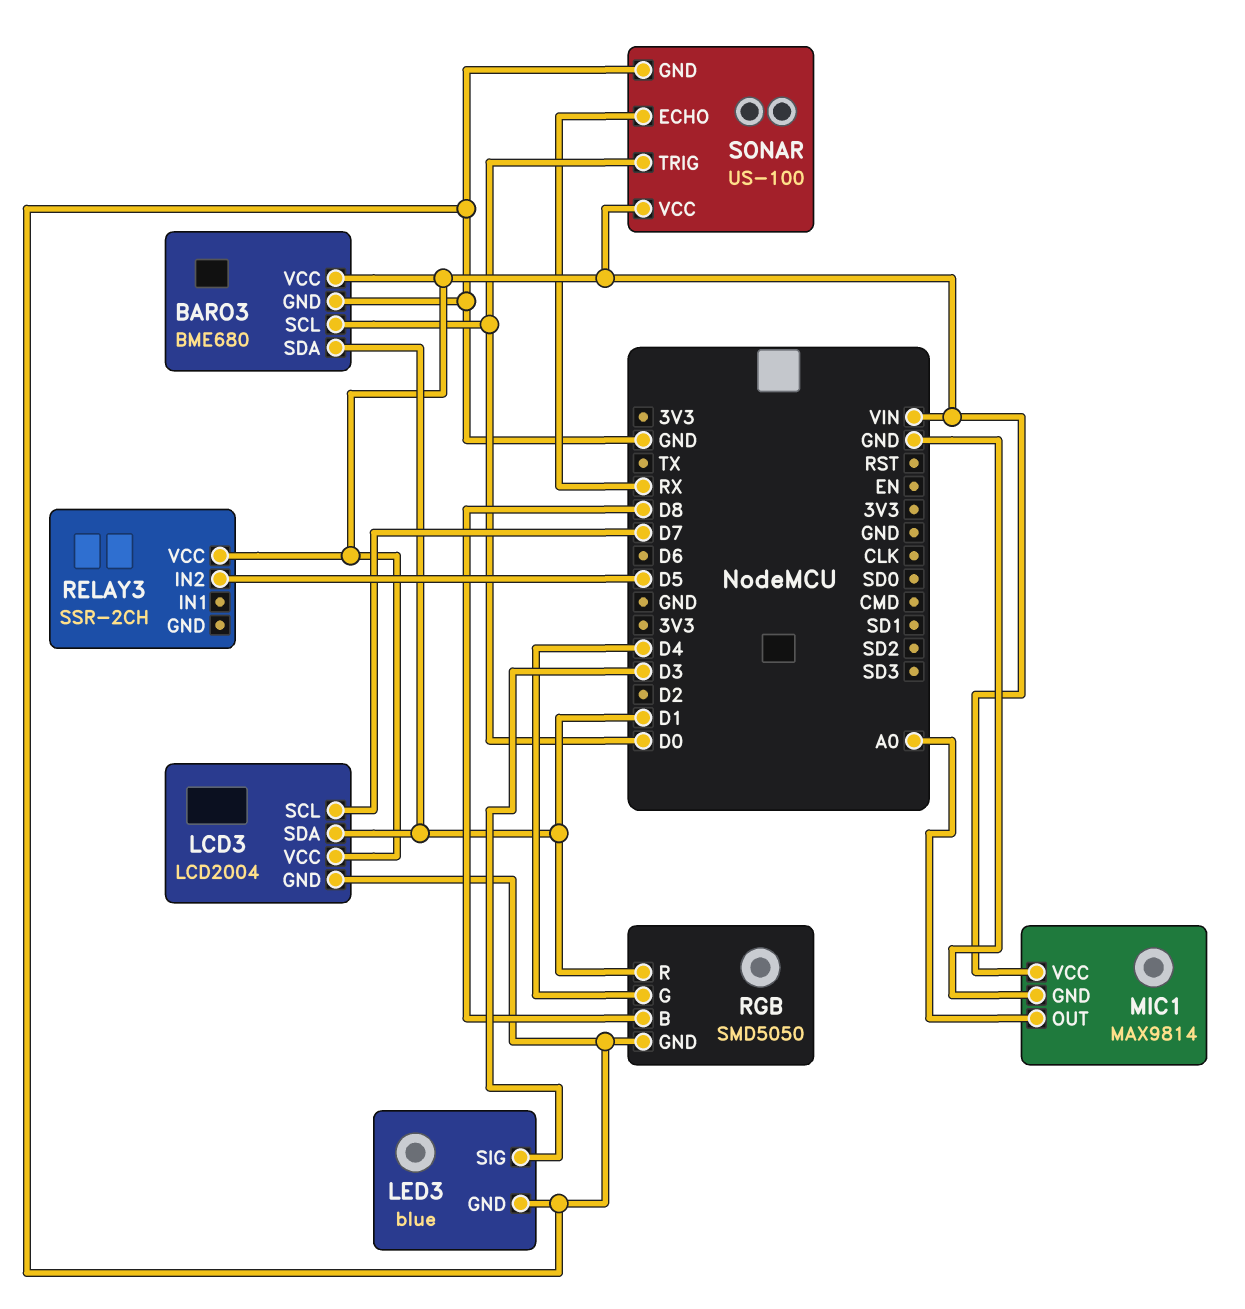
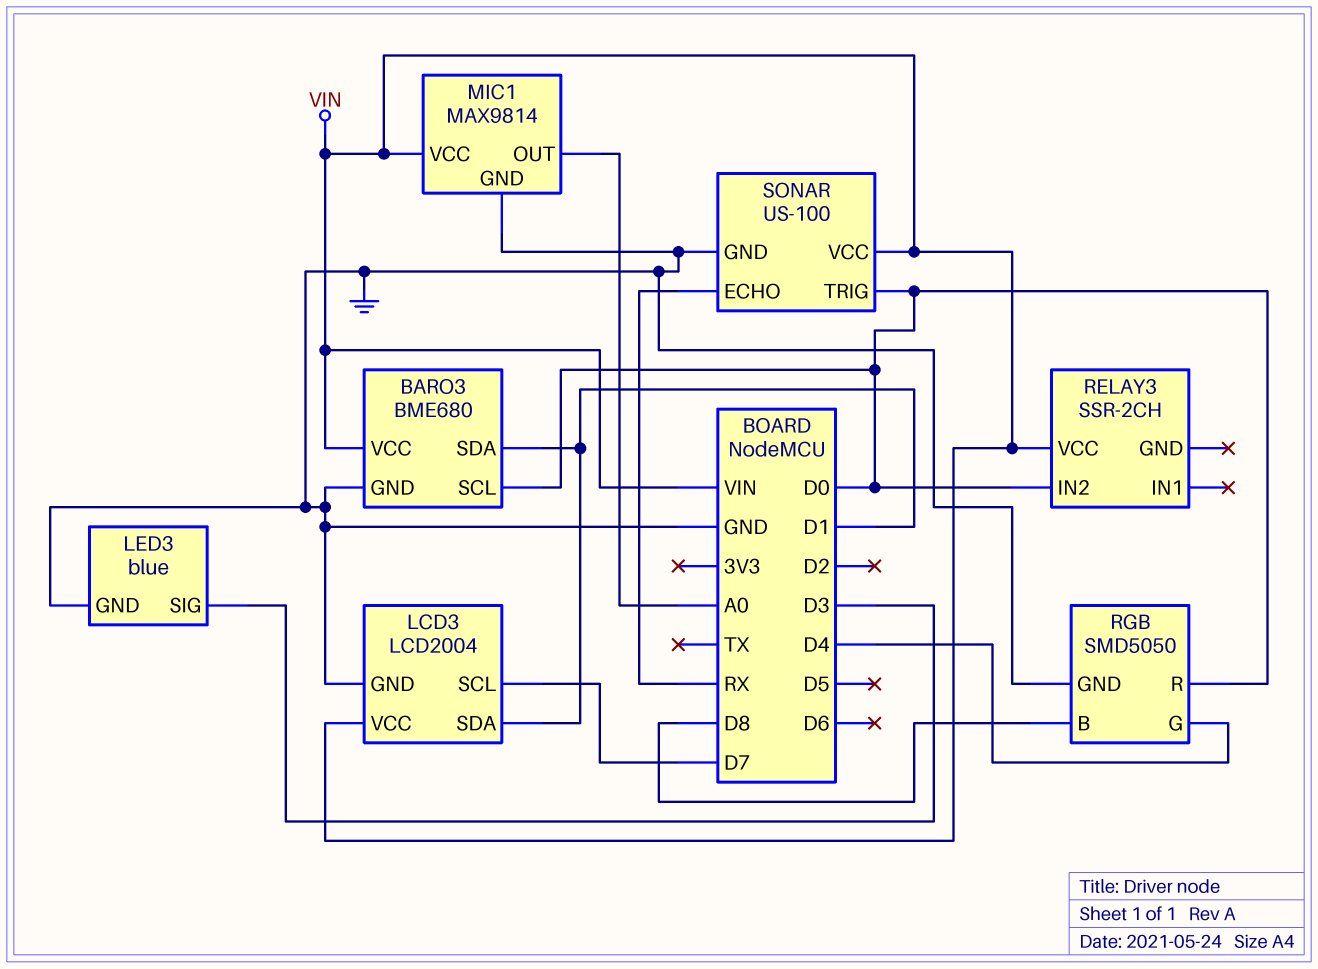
RELAY3 pin IN2: D5 -> D0
RGB pin R: D1 -> D0

